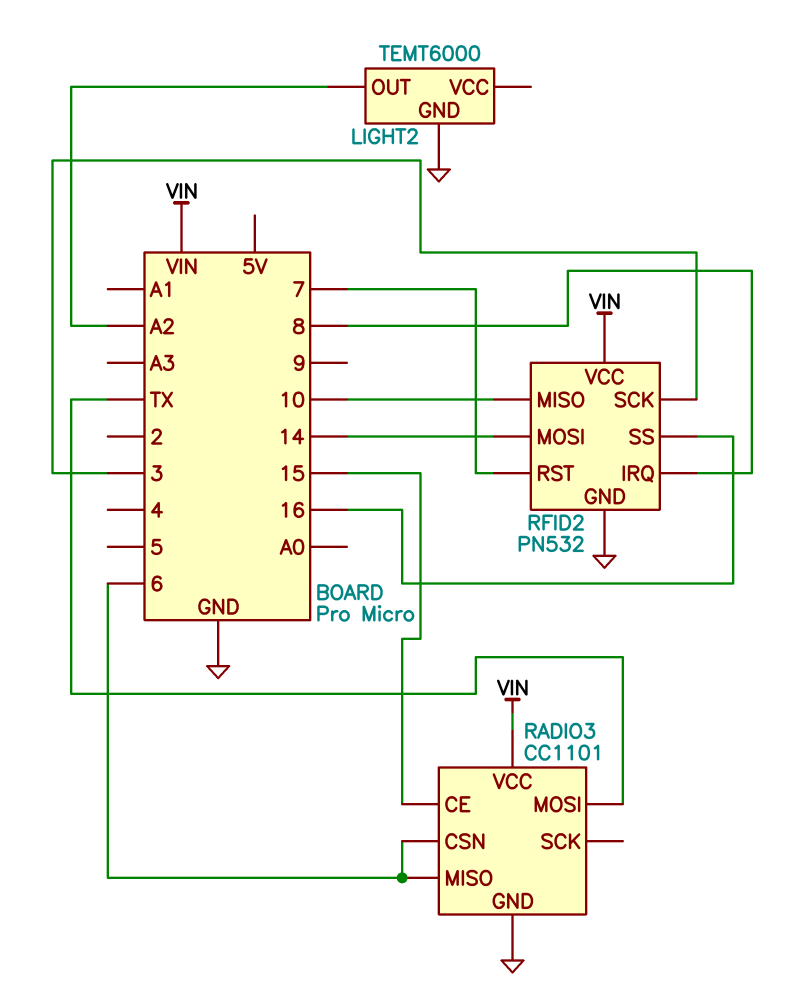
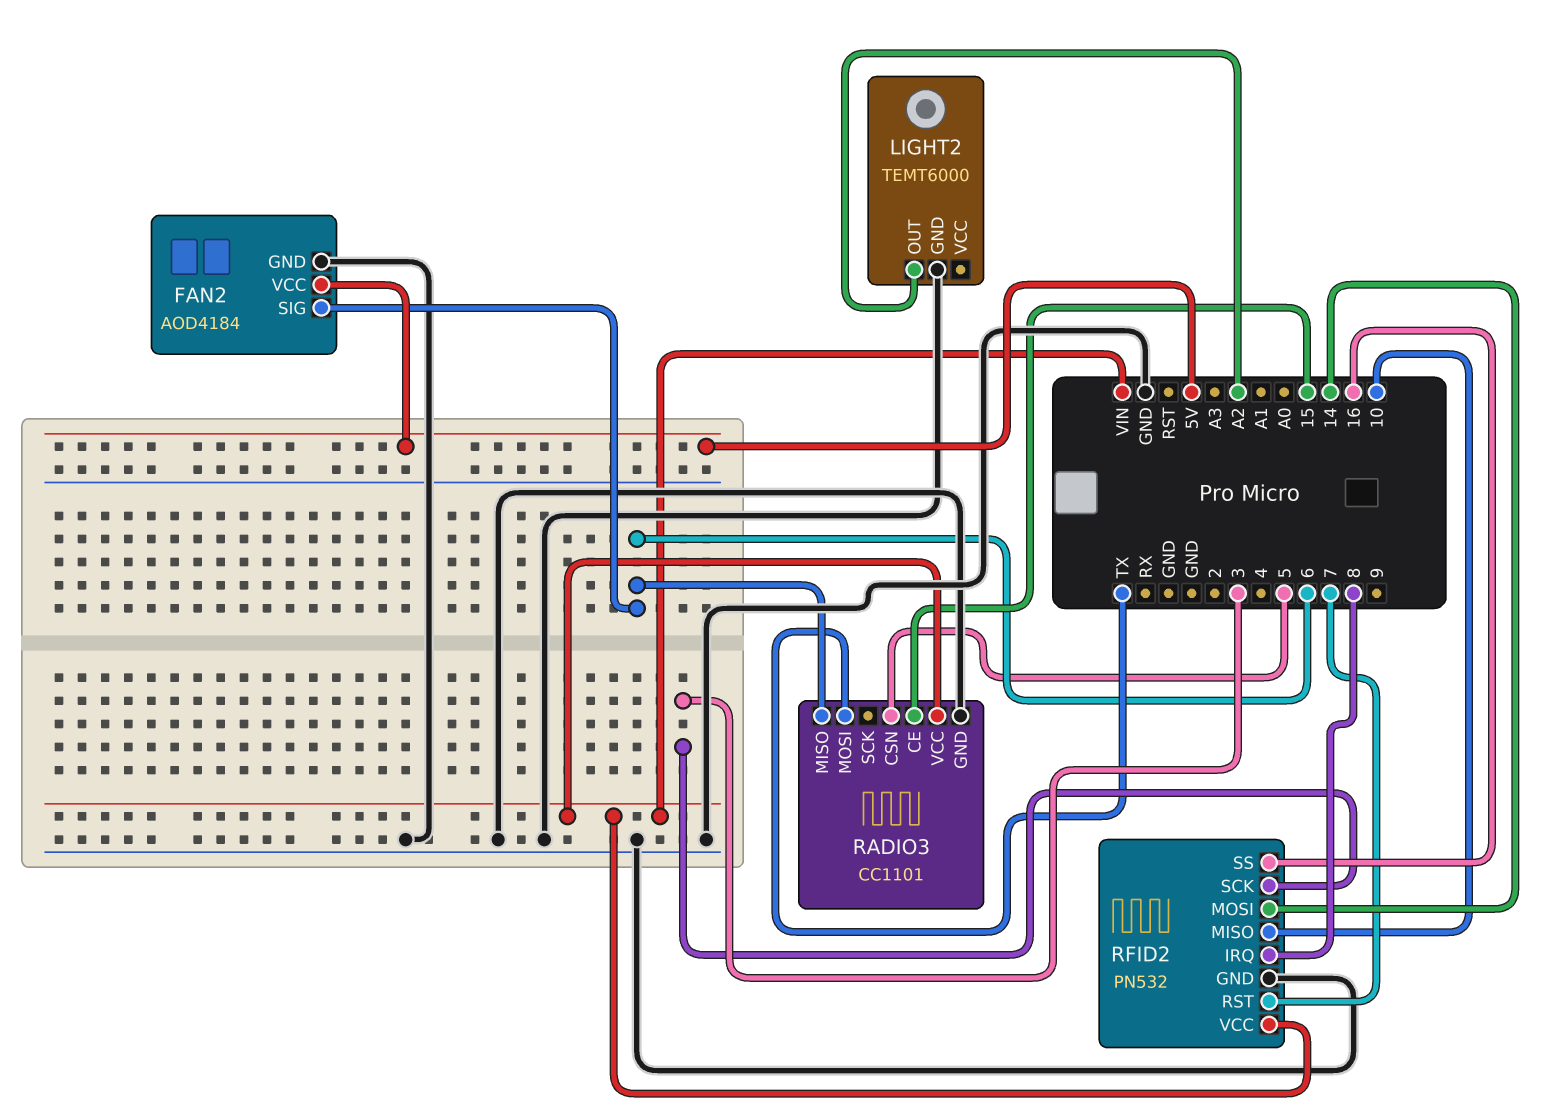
FAN2: none -> AOD4184
FAN2 pin GND: none -> GND
FAN2 pin SIG: none -> 6
FAN2 pin VCC: none -> 5V
RADIO3 pin CSN: 6 -> 5

